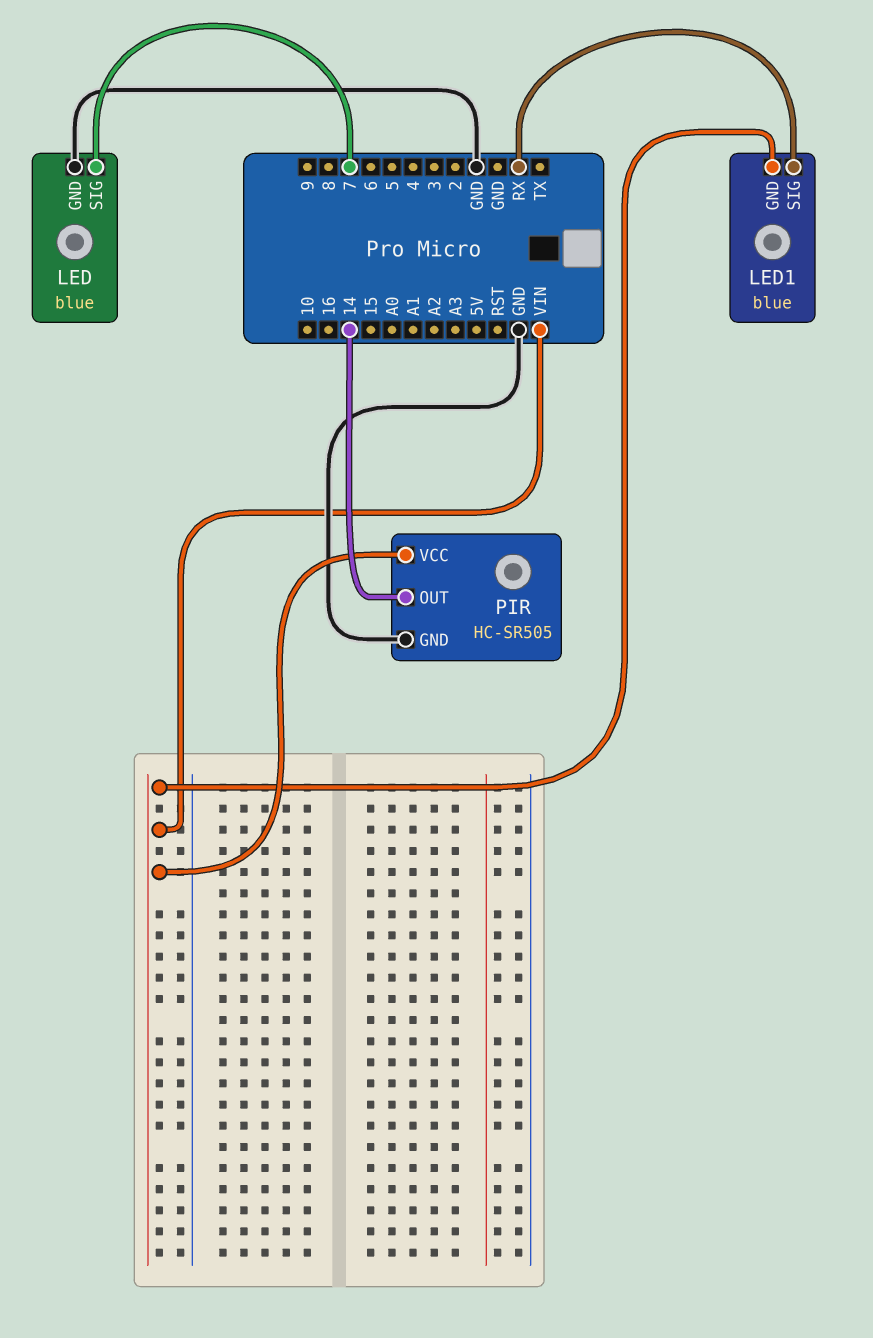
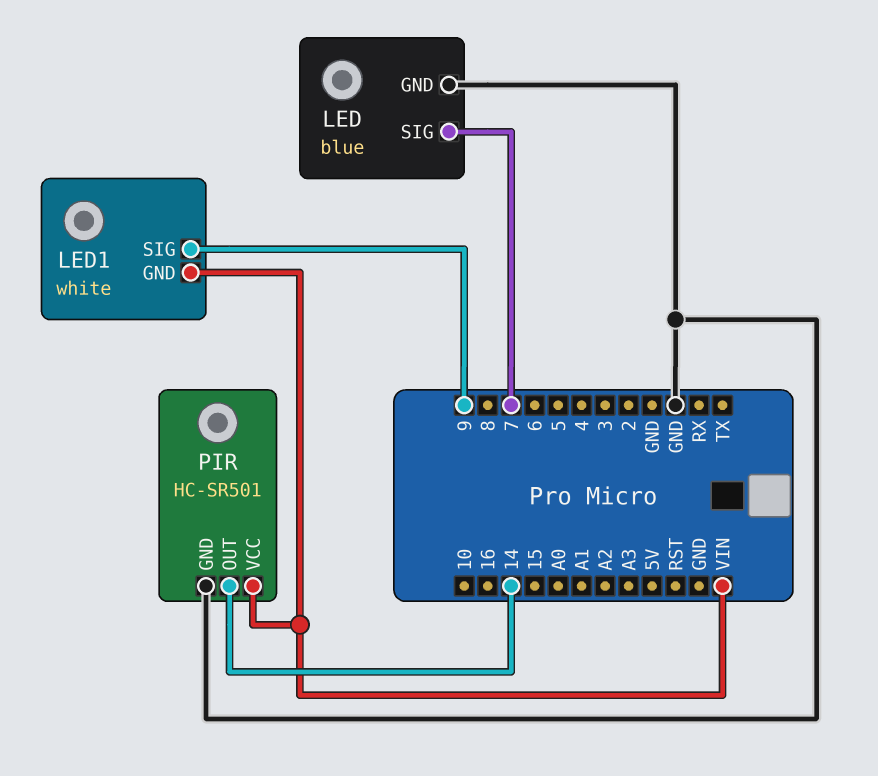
LED1: blue -> white
LED1 pin SIG: RX -> 9
PIR: HC-SR505 -> HC-SR501

